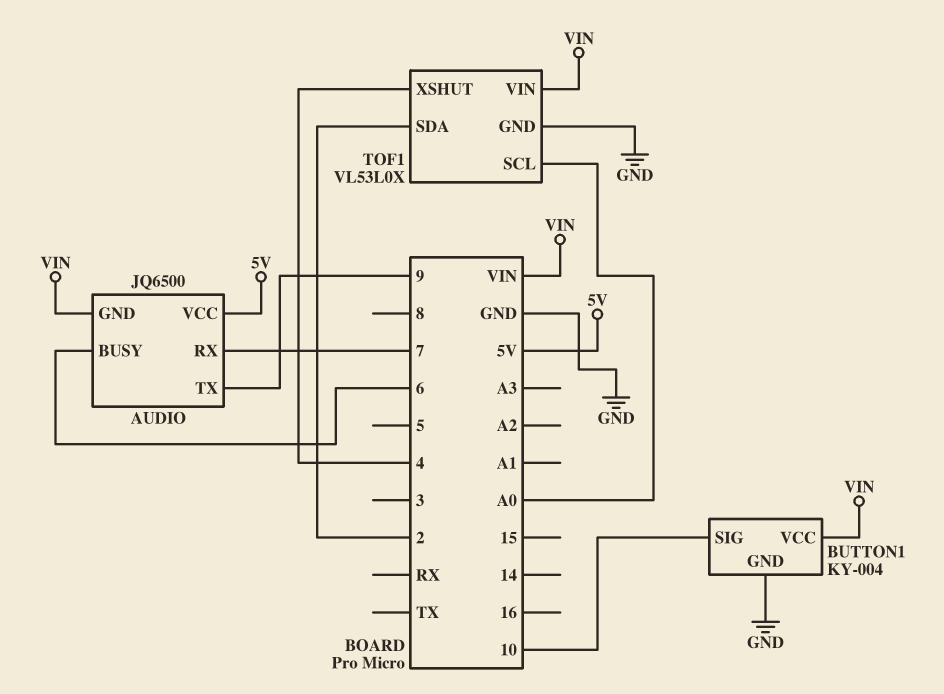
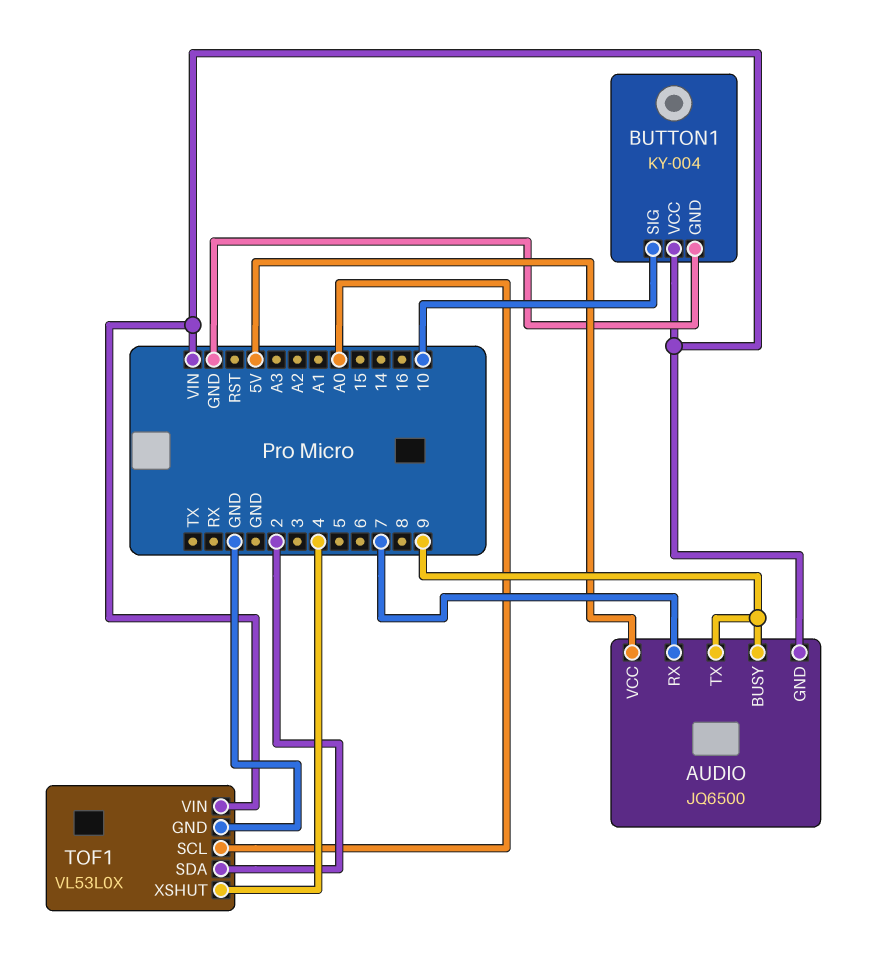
AUDIO pin BUSY: 6 -> 9

